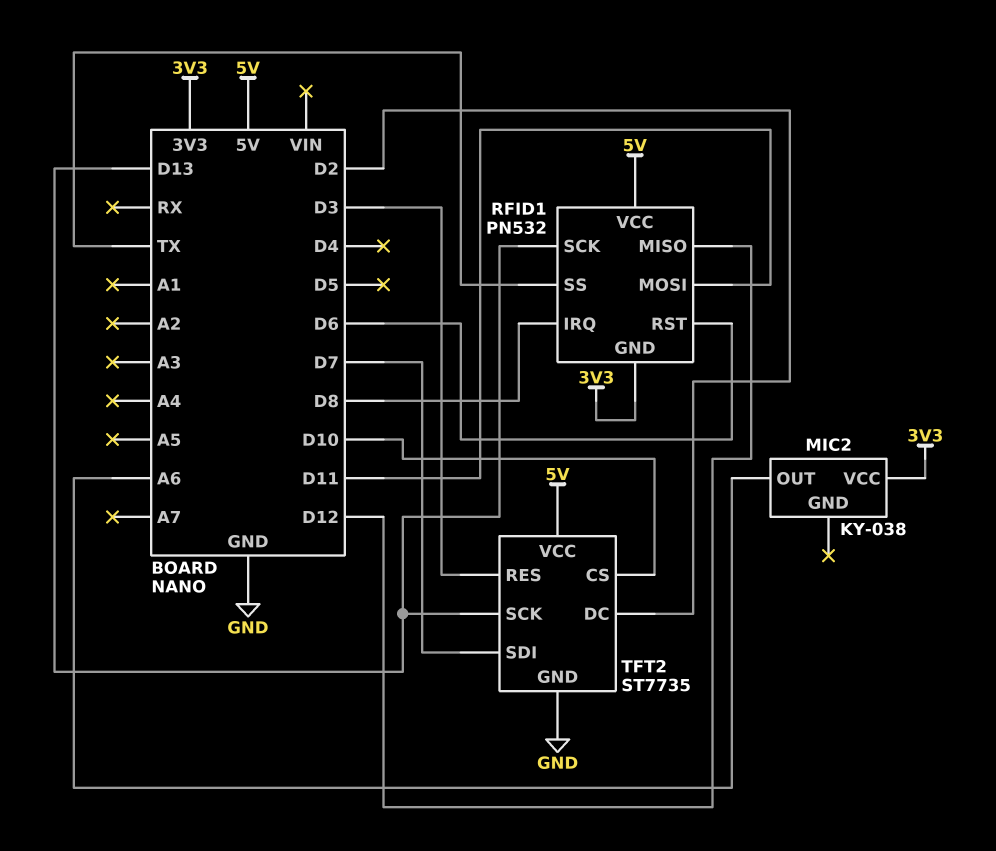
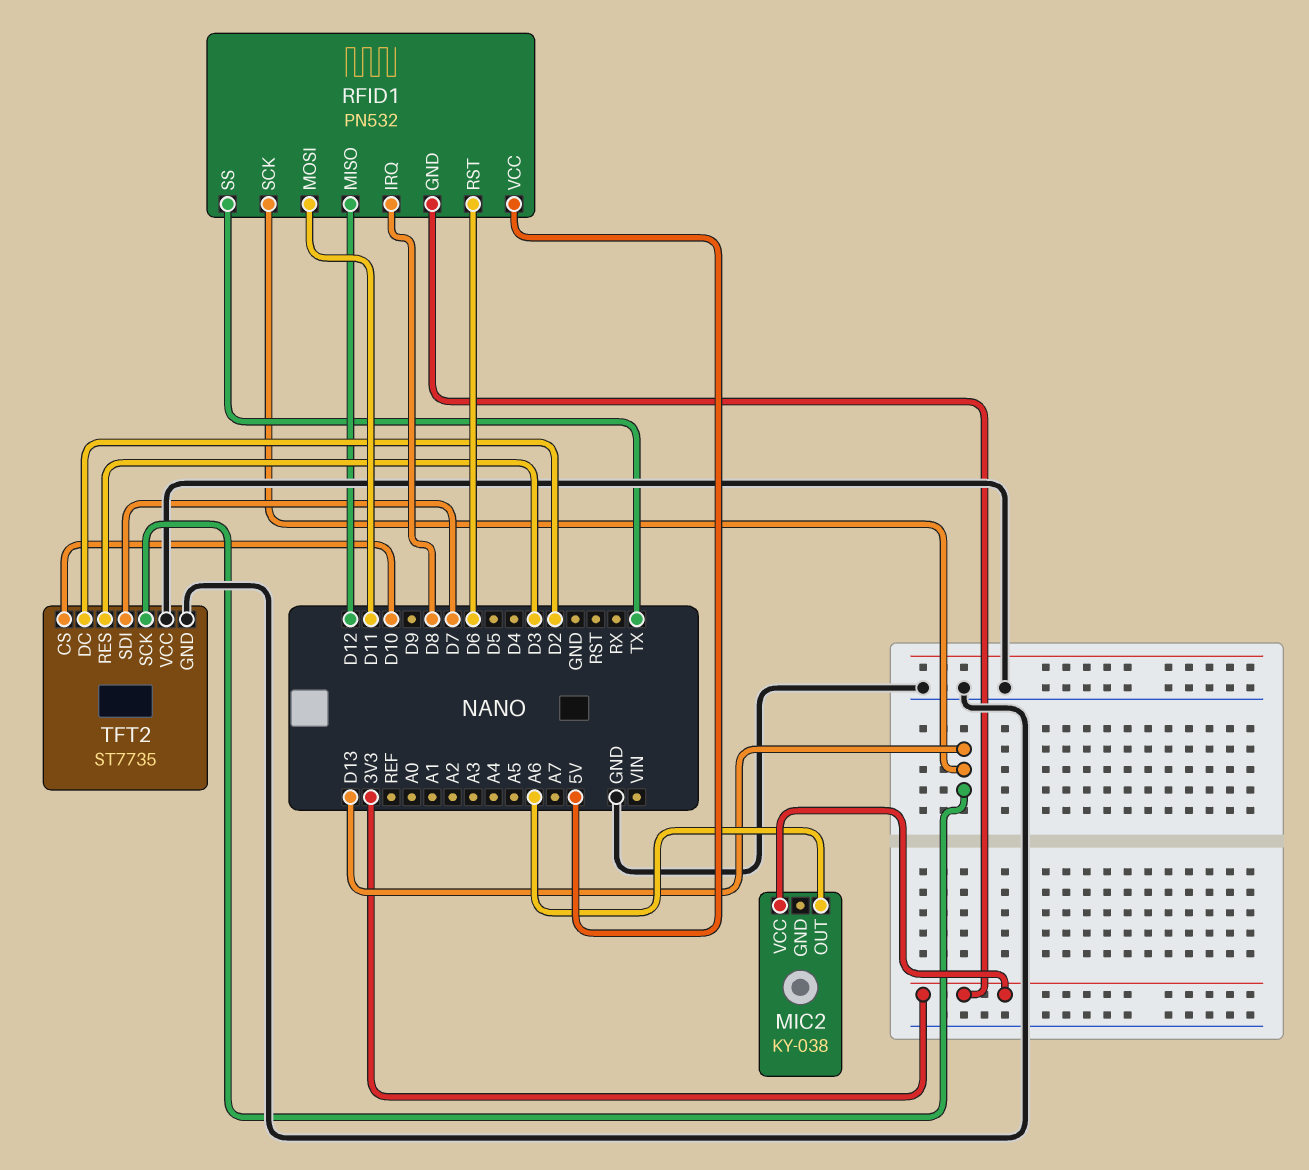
TFT2 pin VCC: 5V -> GND

